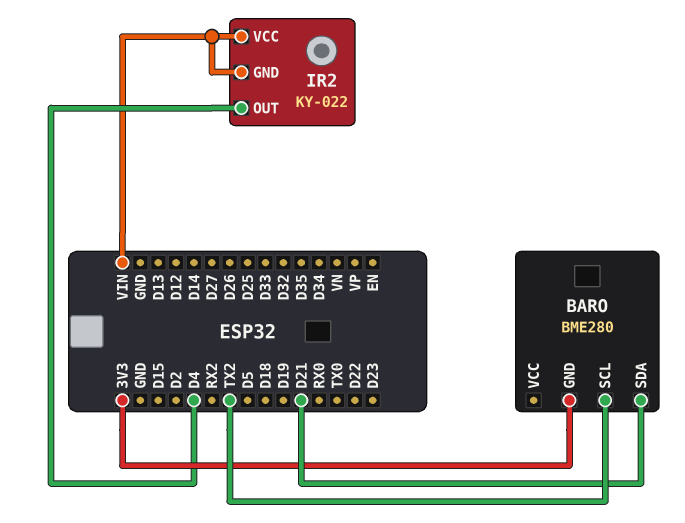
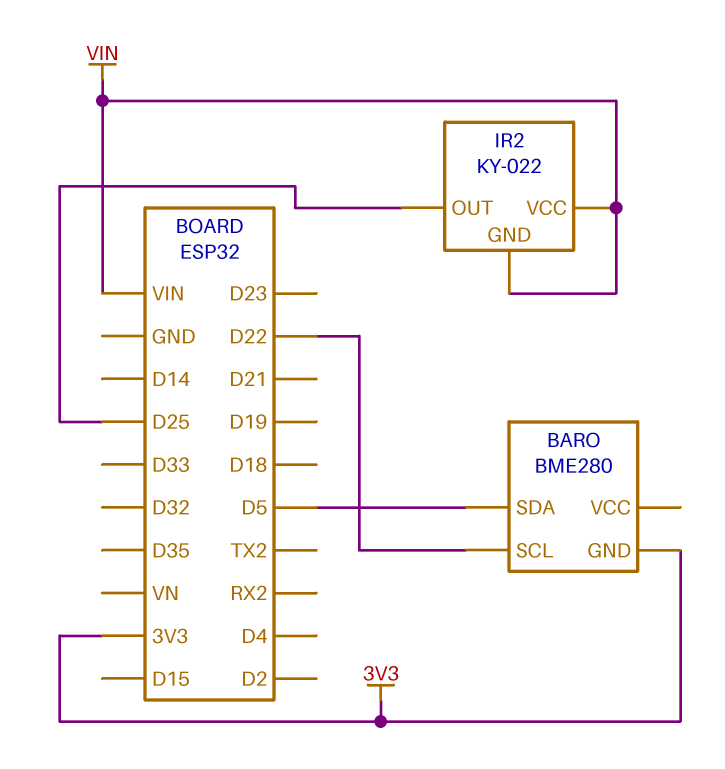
BARO pin SCL: TX2 -> D22
BARO pin SDA: D21 -> D5
IR2 pin OUT: D4 -> D25

